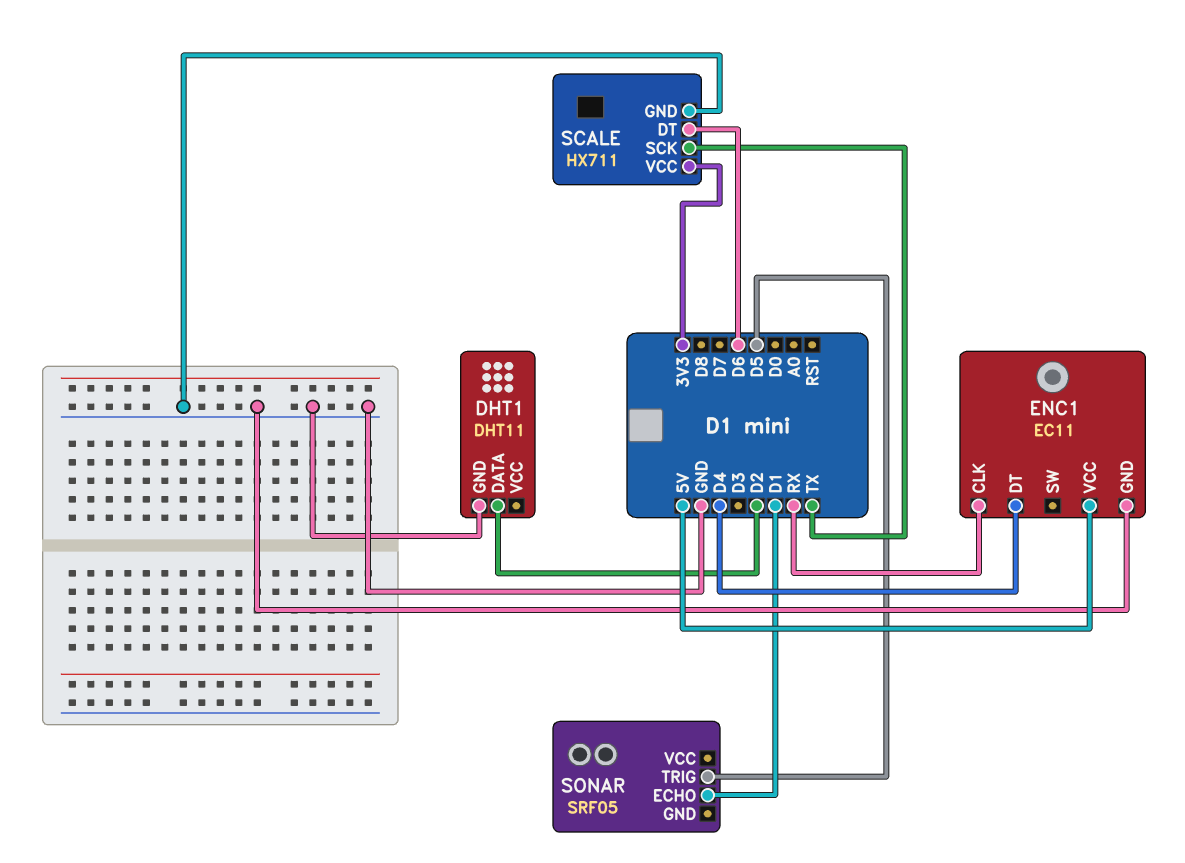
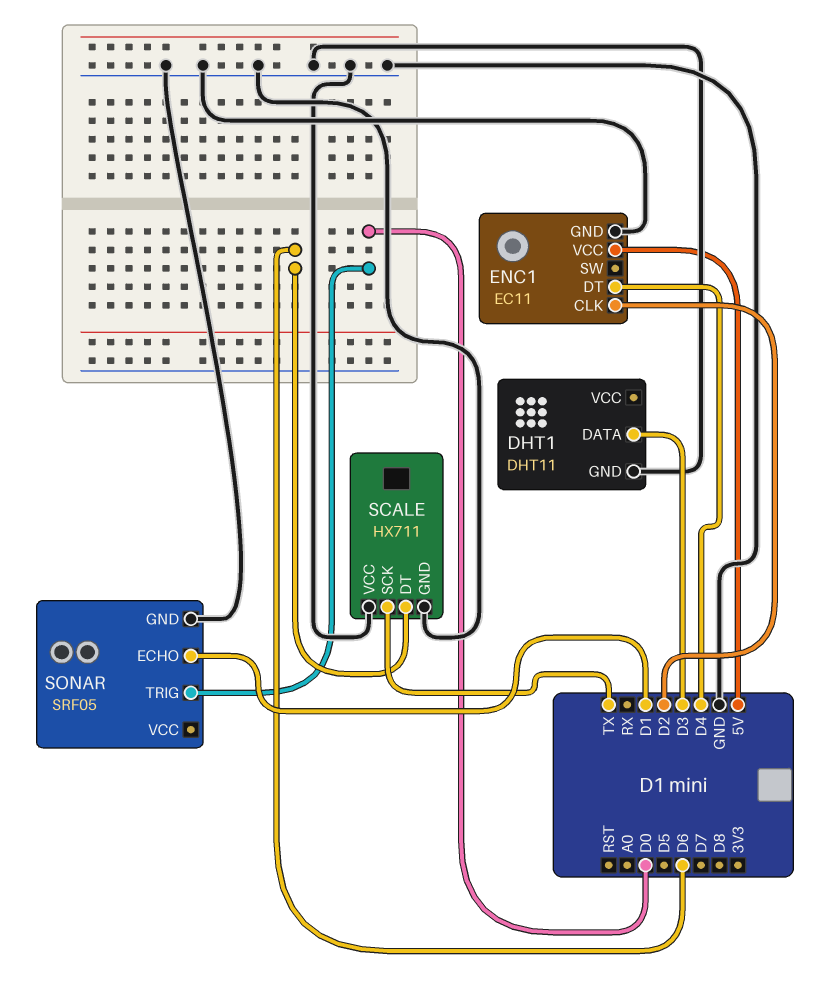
DHT1 pin DATA: D2 -> D3
ENC1 pin CLK: RX -> D2
SCALE pin VCC: 3V3 -> GND
SONAR pin GND: none -> GND
SONAR pin TRIG: D5 -> D0

